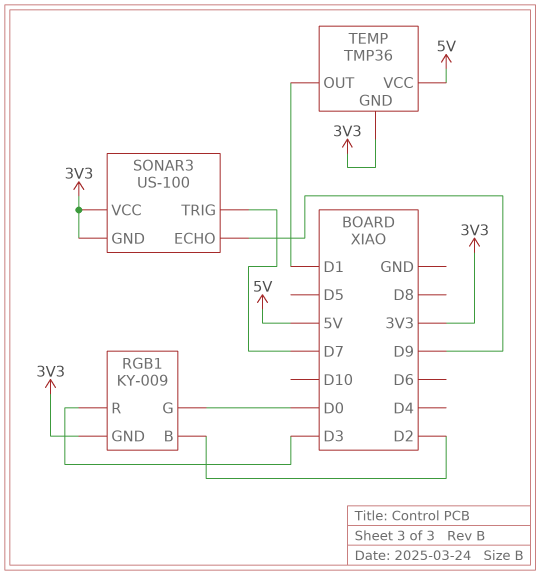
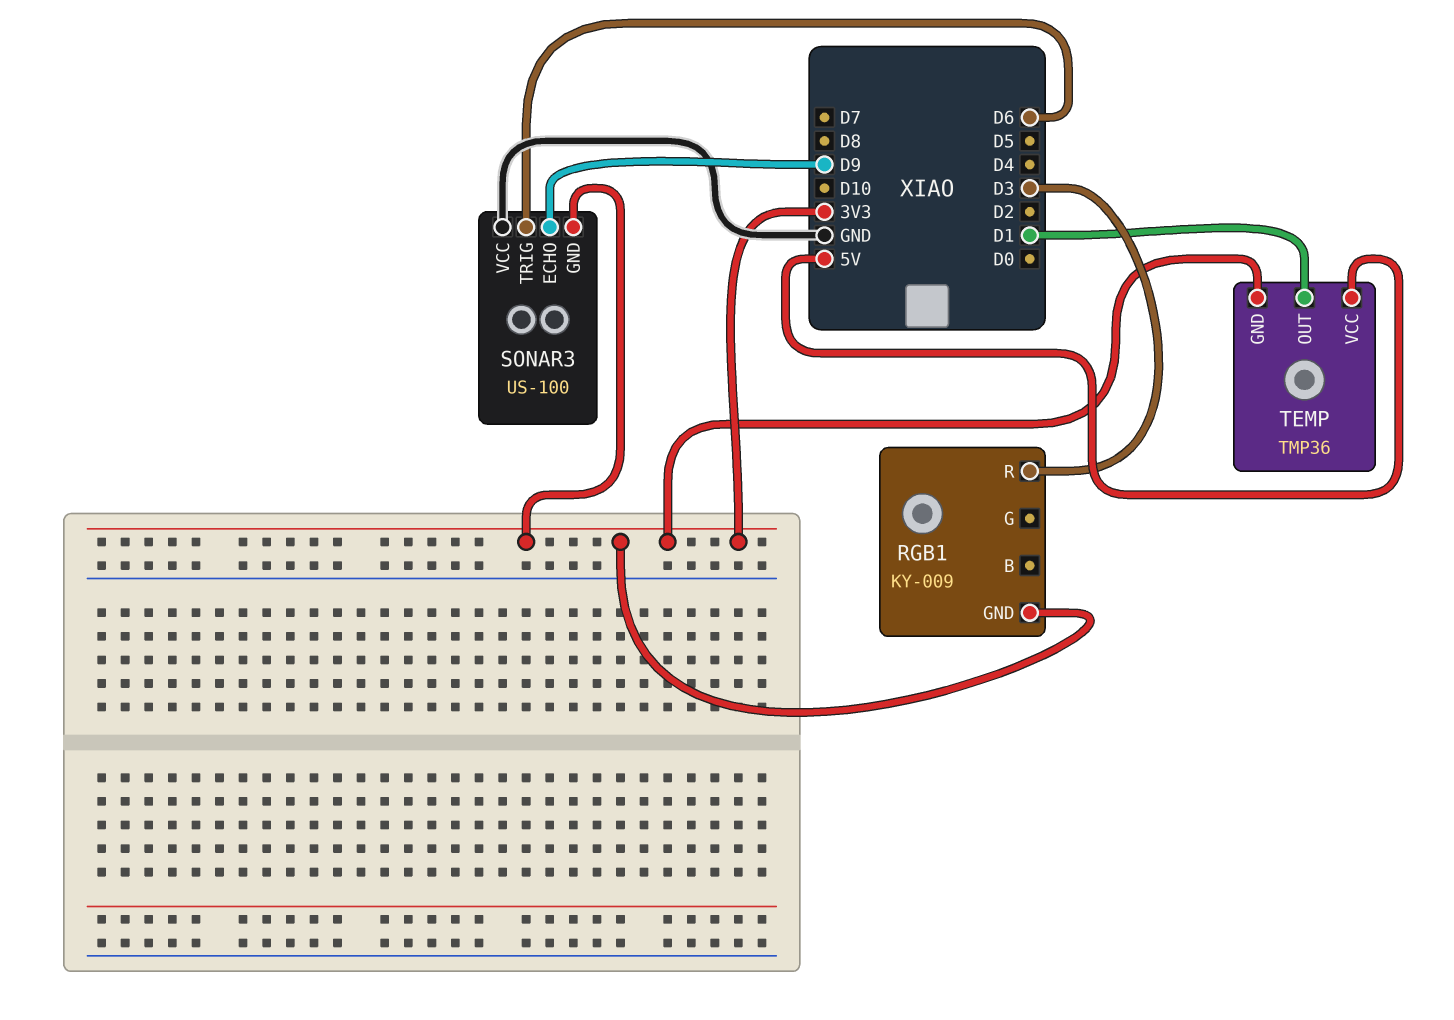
RGB1 pin B: D2 -> none
RGB1 pin G: D0 -> none
SONAR3 pin TRIG: D7 -> D6
SONAR3 pin VCC: 3V3 -> GND

